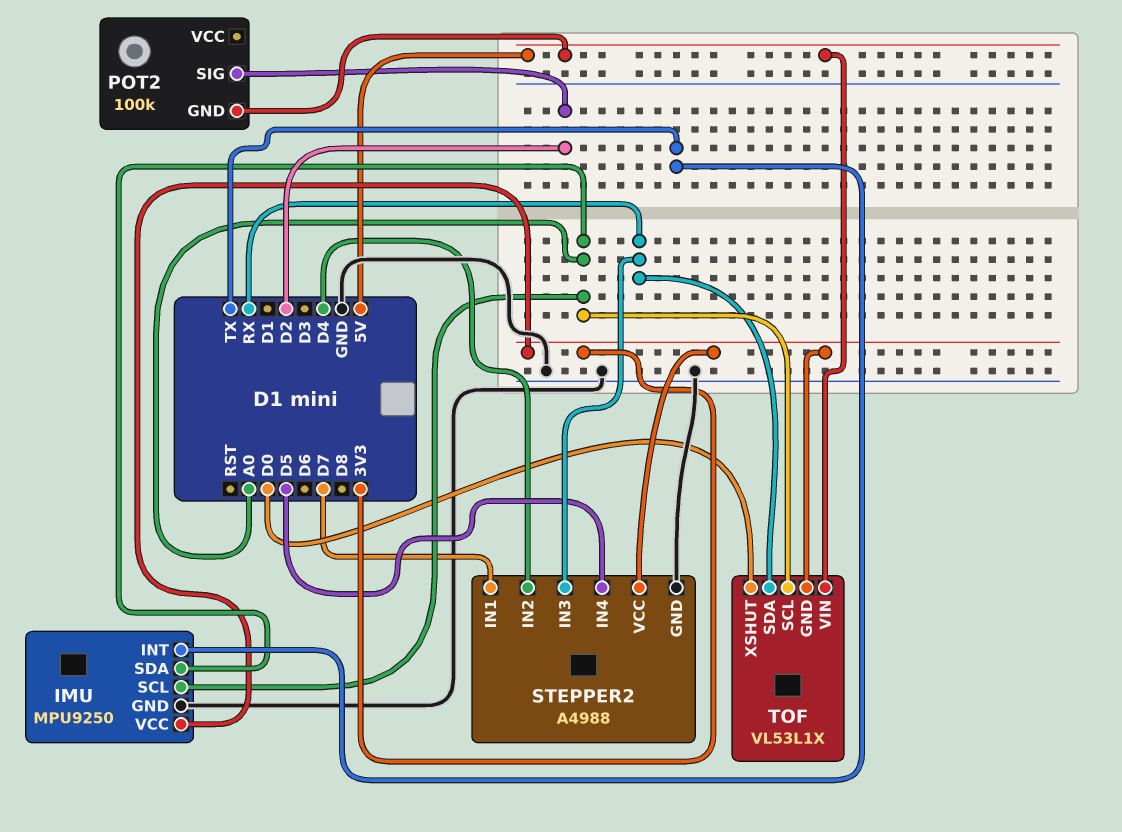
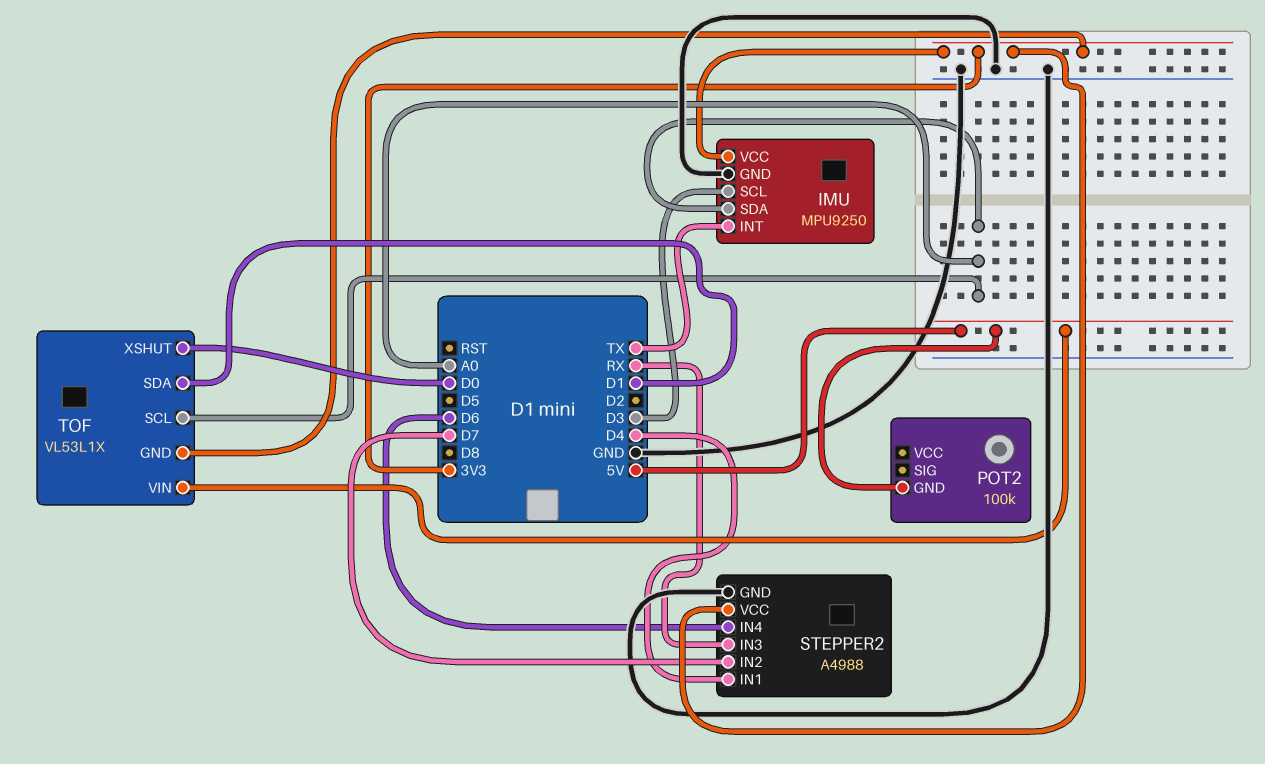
IMU pin SCL: A0 -> D3
POT2 pin SIG: D2 -> none
STEPPER2 pin IN1: D7 -> D4
STEPPER2 pin IN2: D4 -> D7
STEPPER2 pin IN4: D5 -> D6
TOF pin SDA: RX -> D1

